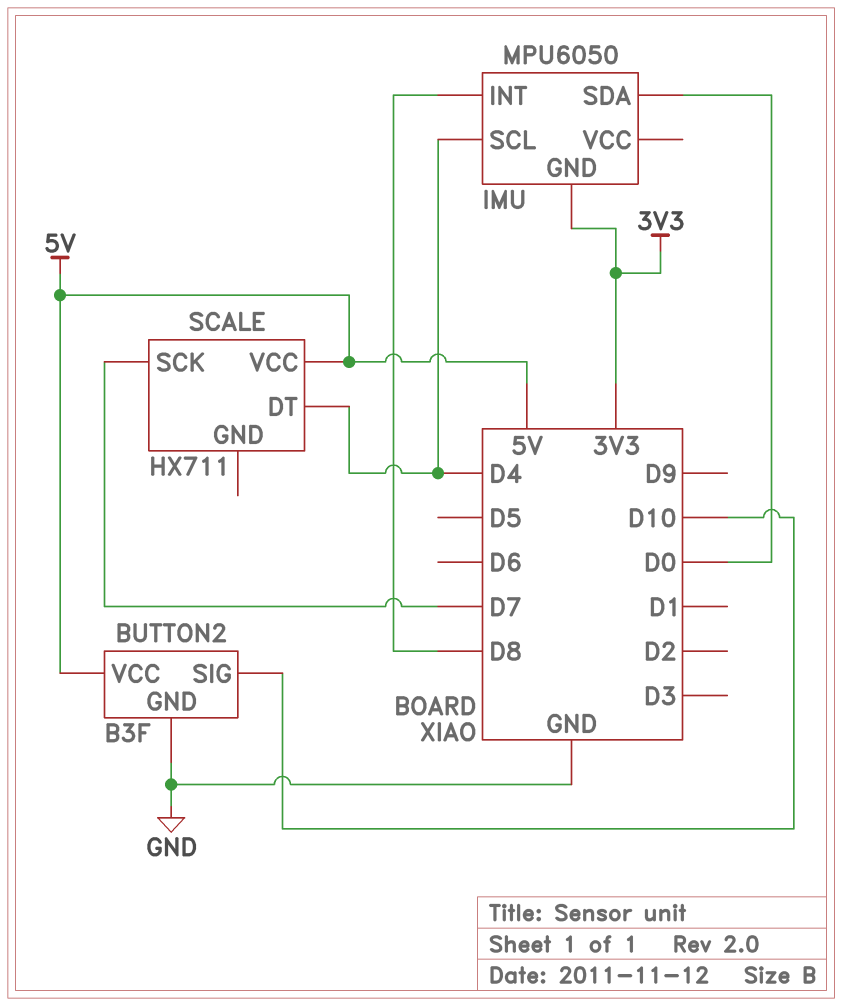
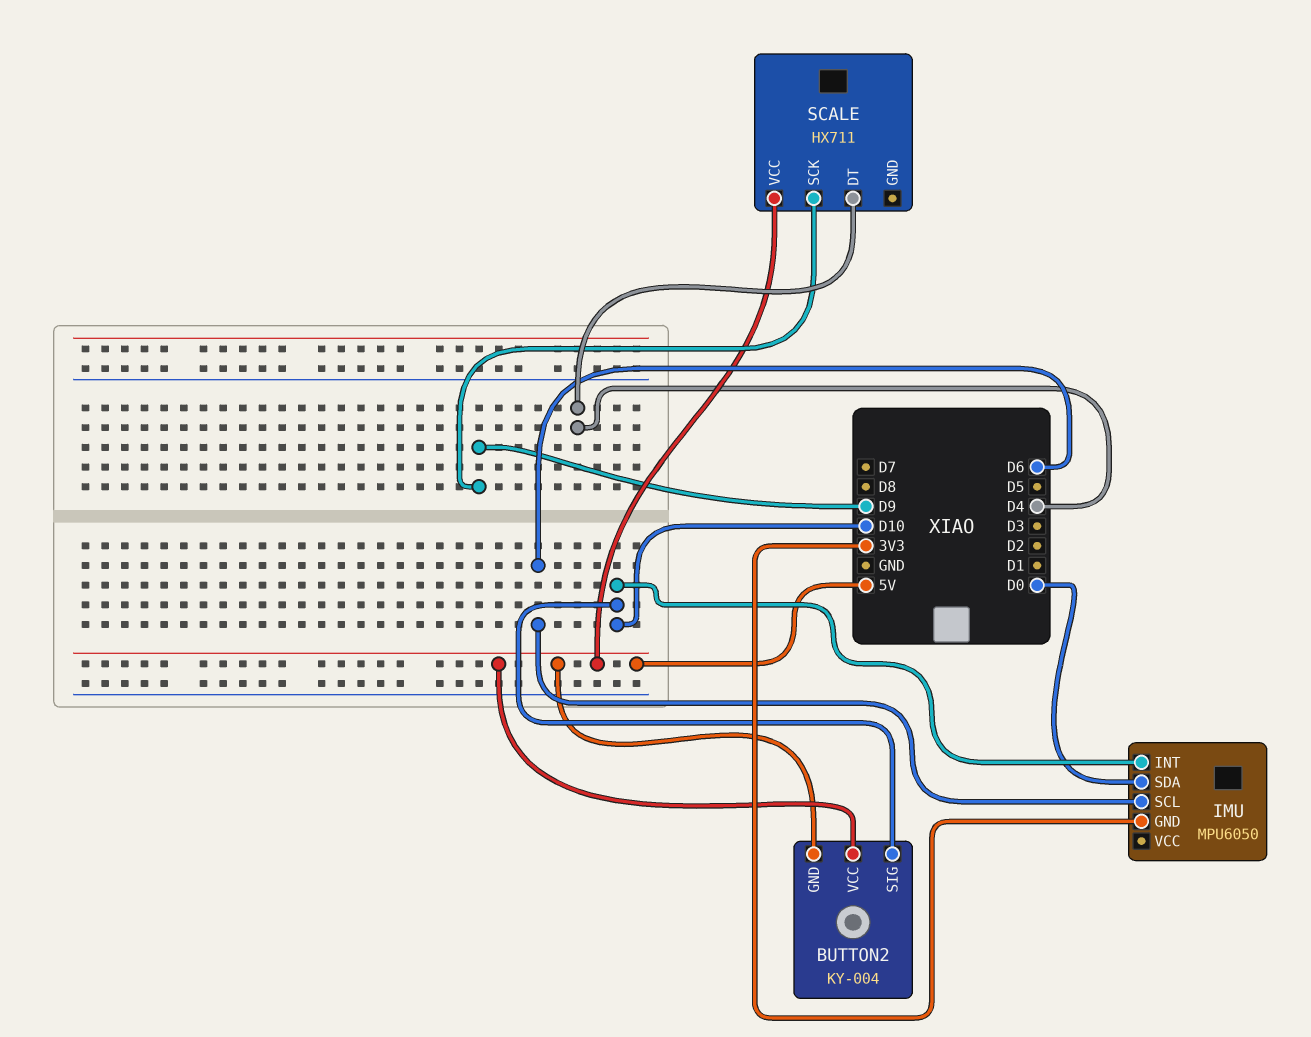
BUTTON2: B3F -> KY-004
BUTTON2 pin GND: GND -> 5V
IMU pin INT: D8 -> D10
IMU pin SCL: D4 -> D6
SCALE pin SCK: D7 -> D9

